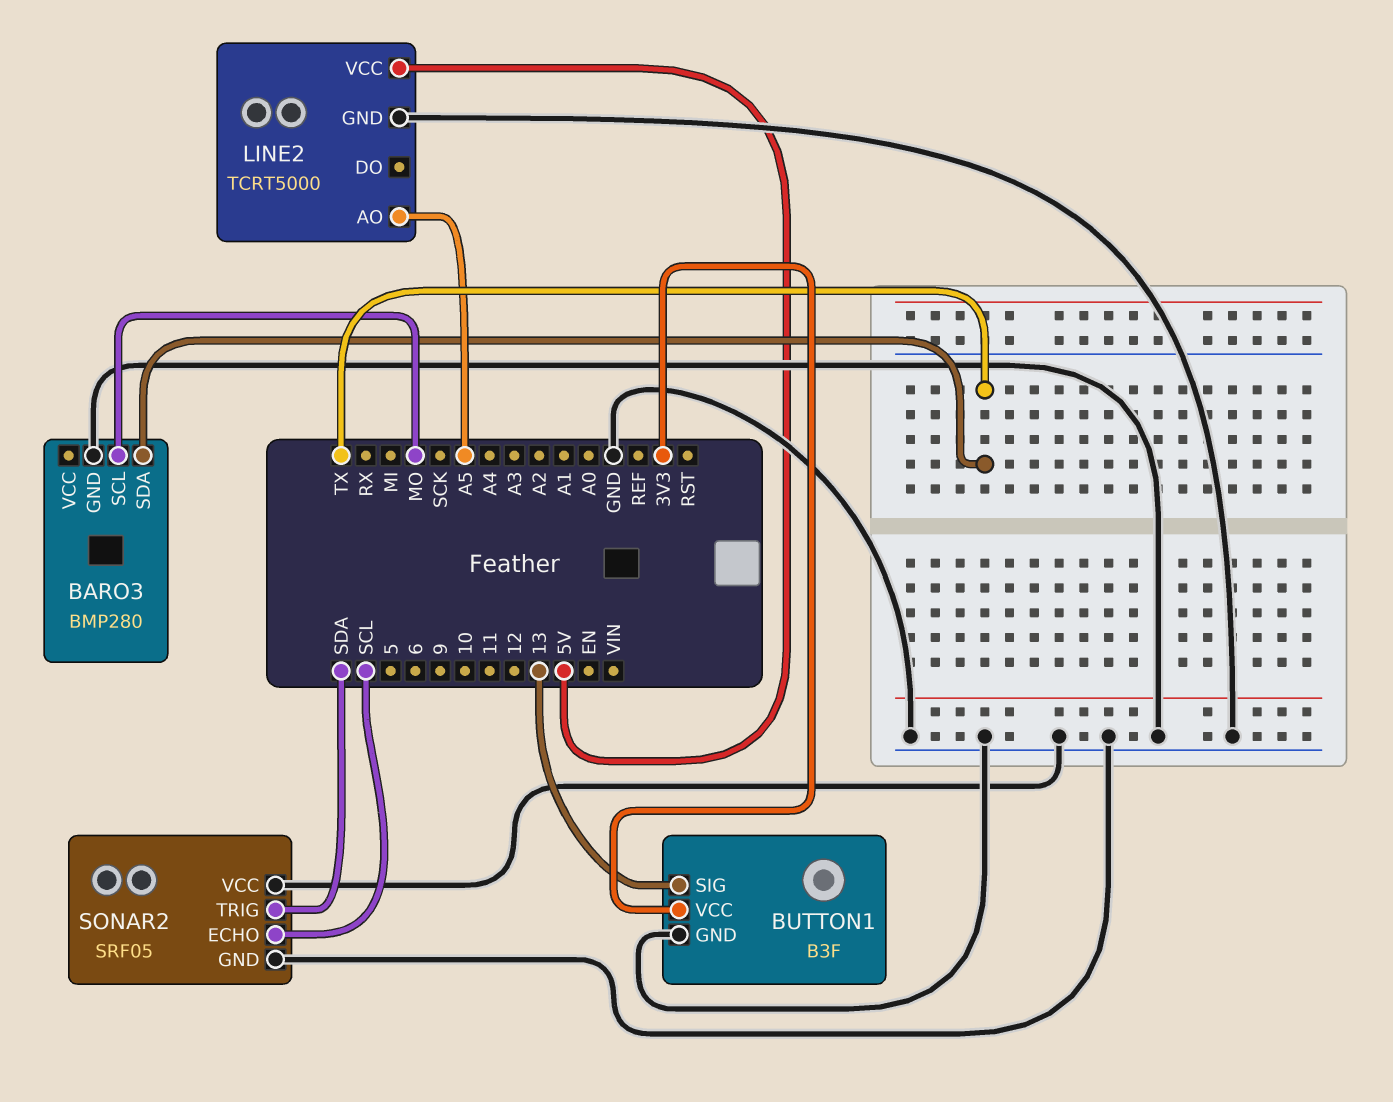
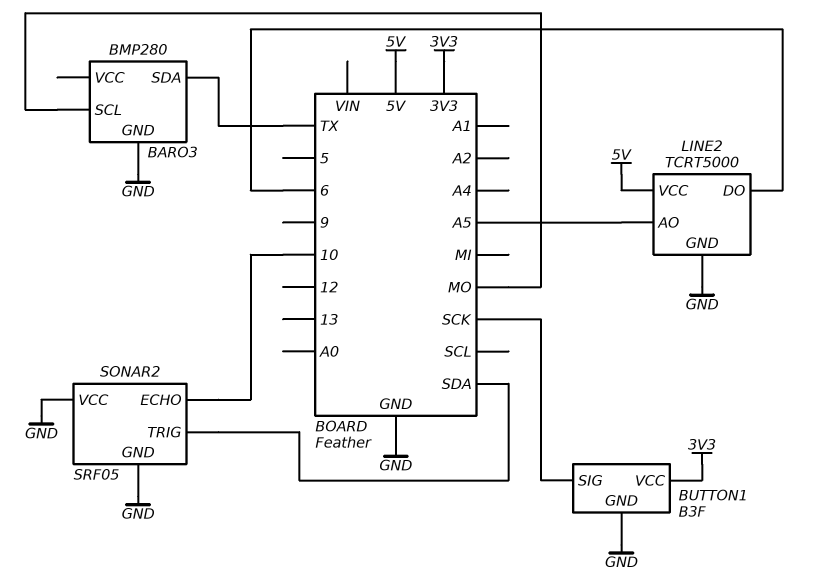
BUTTON1 pin SIG: 13 -> SCK
LINE2 pin DO: none -> 6
SONAR2 pin ECHO: SCL -> 10

